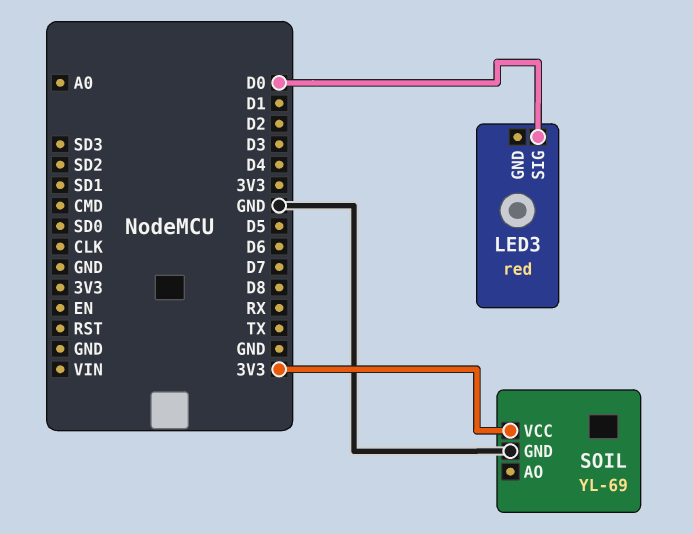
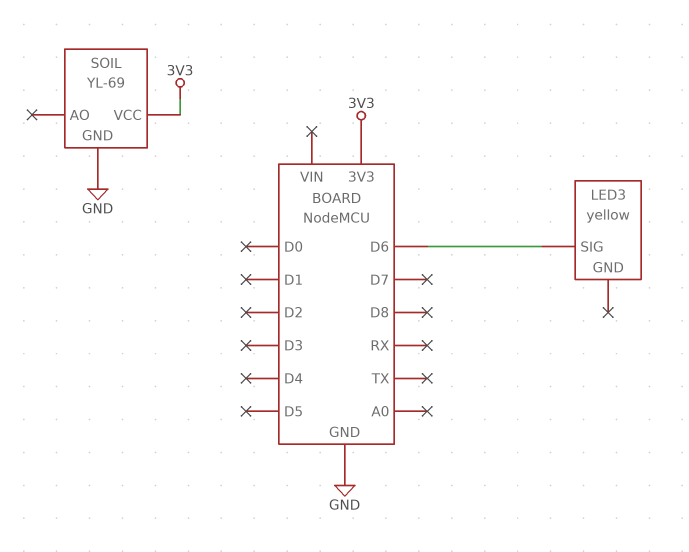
LED3: red -> yellow
LED3 pin SIG: D0 -> D6

